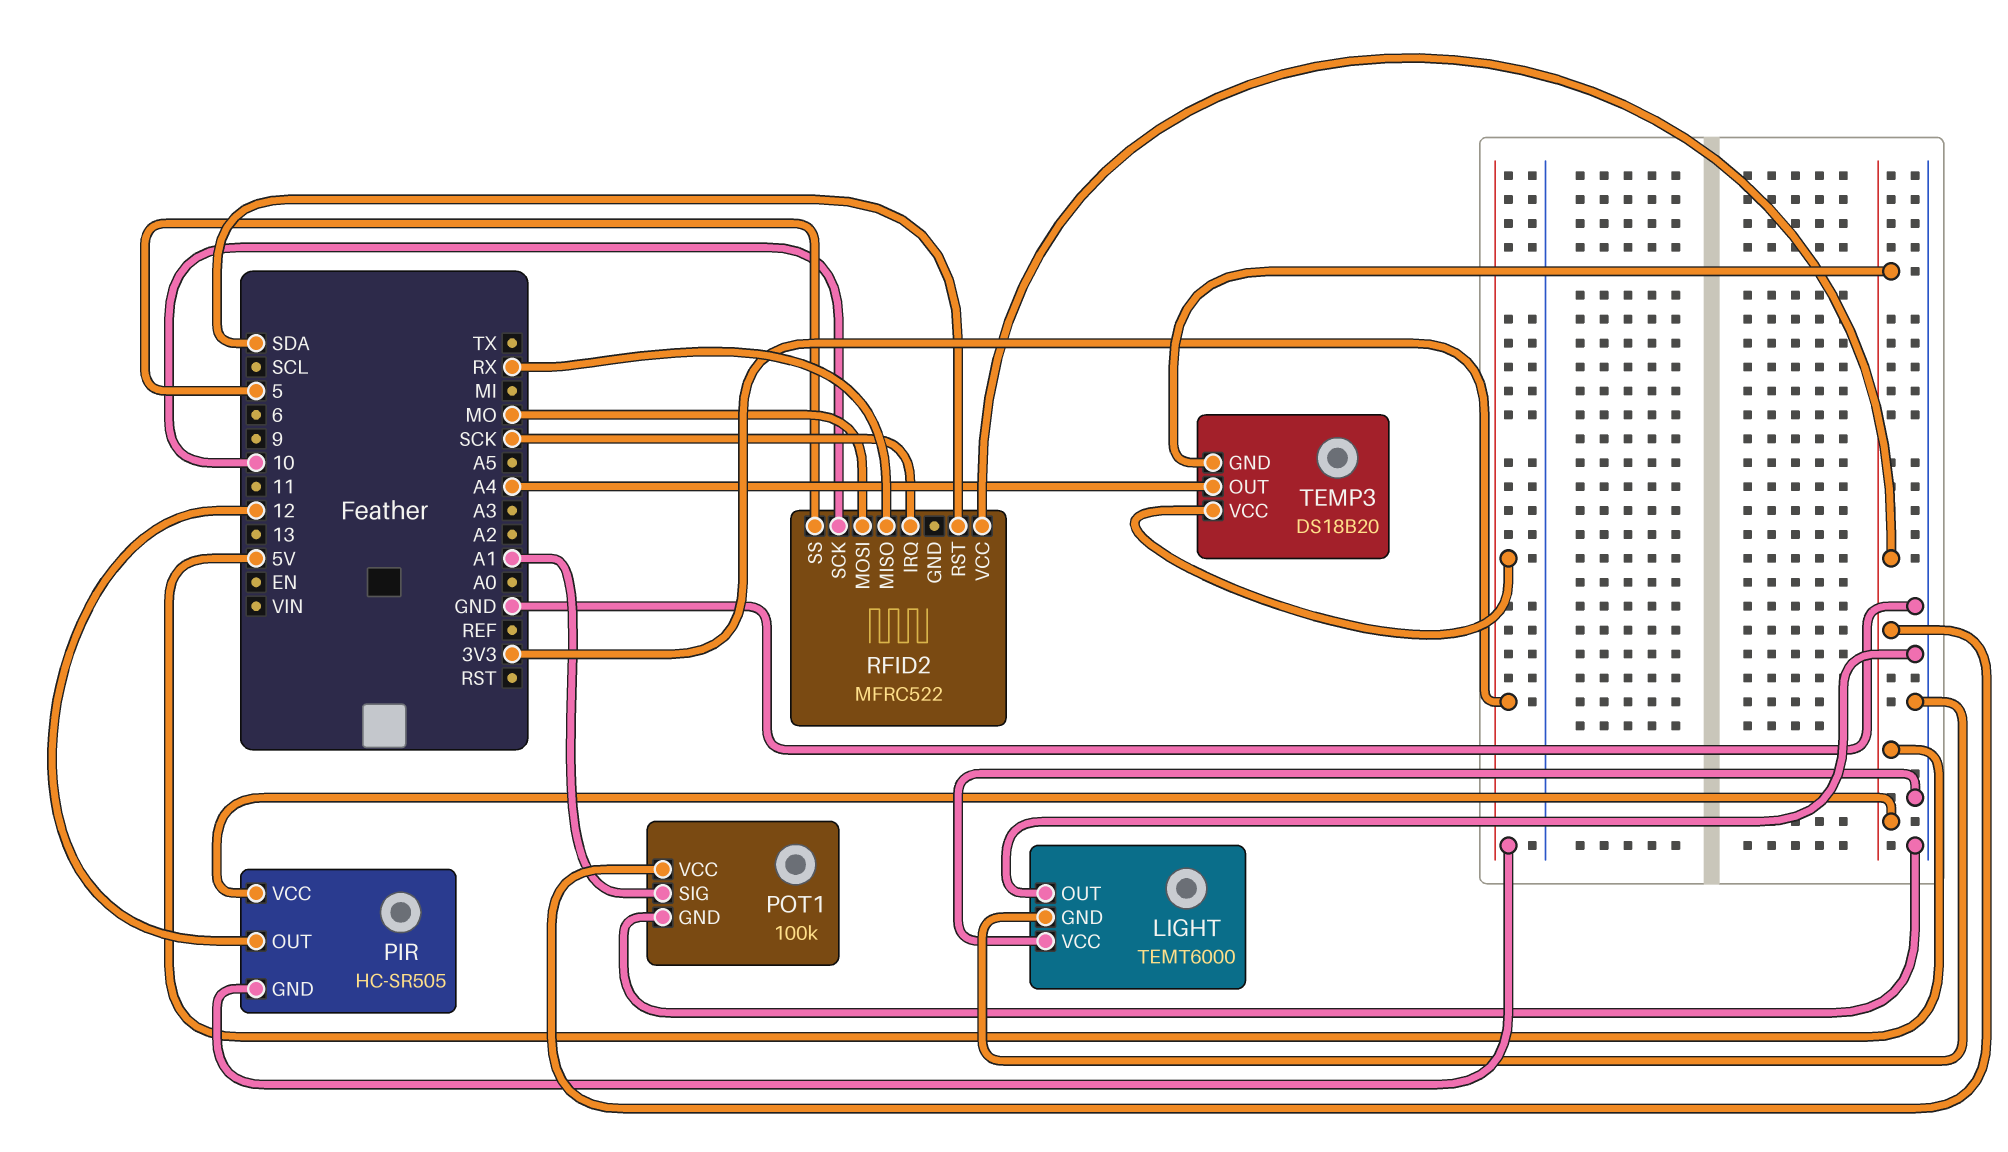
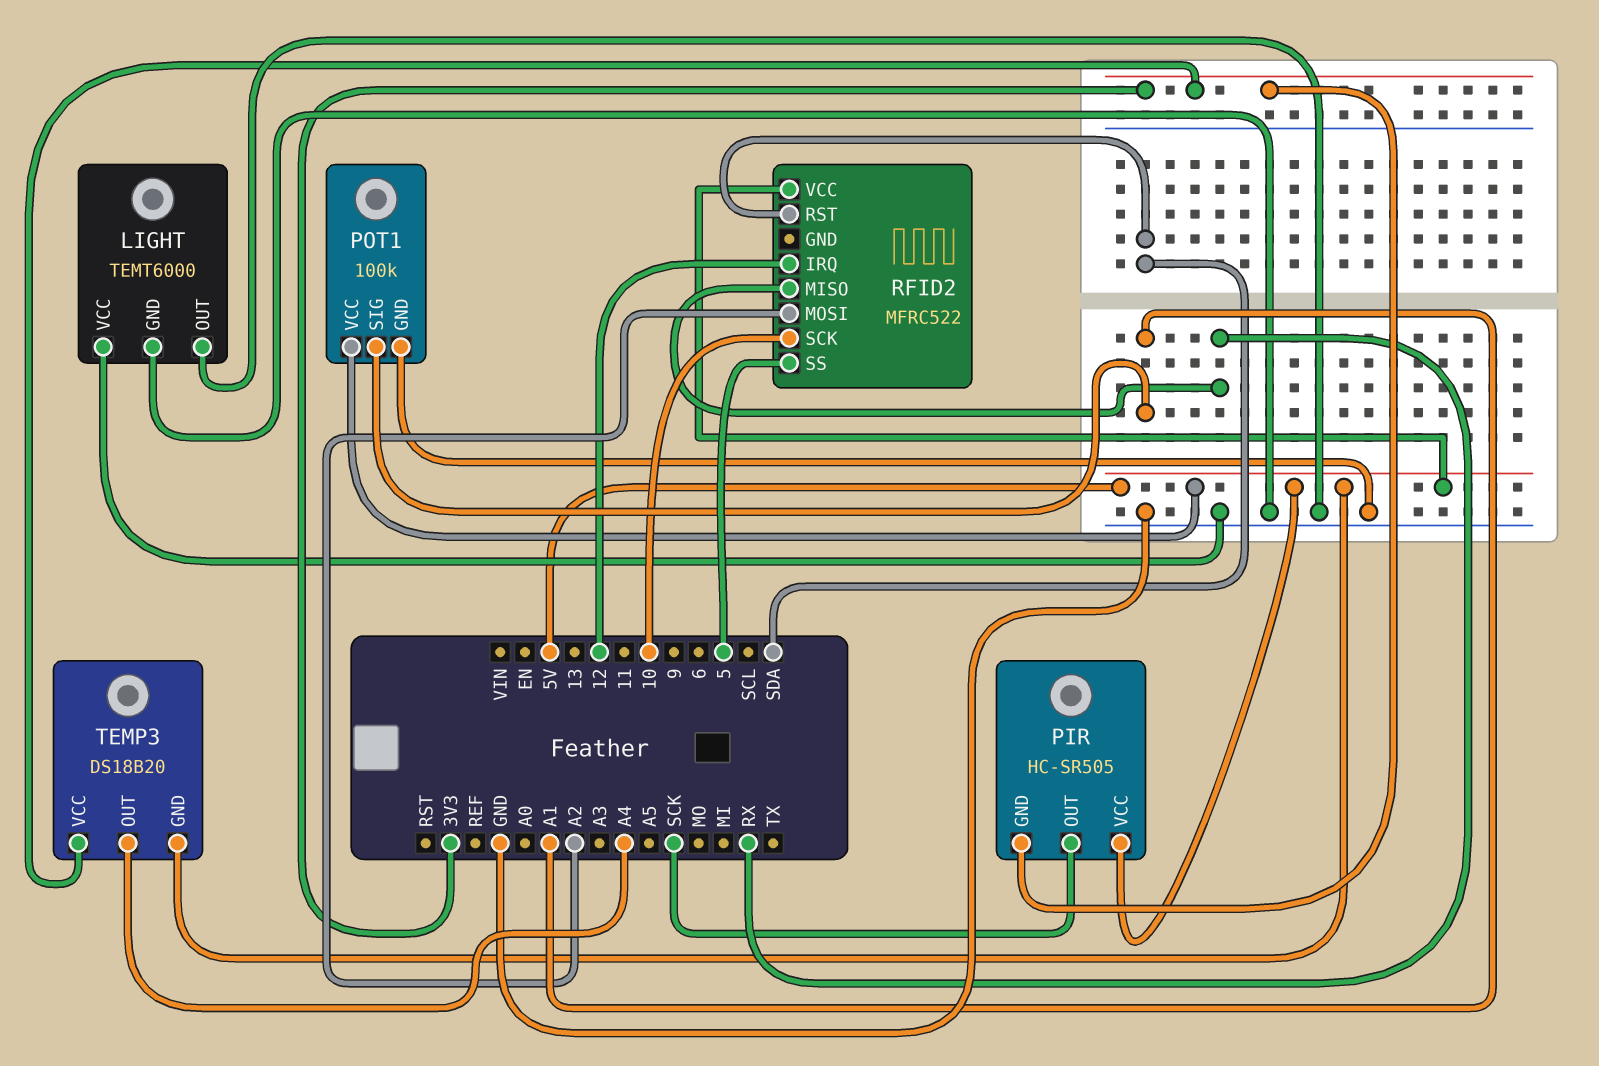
PIR pin OUT: 12 -> SCK
RFID2 pin IRQ: SCK -> 12
RFID2 pin MOSI: MO -> A2

